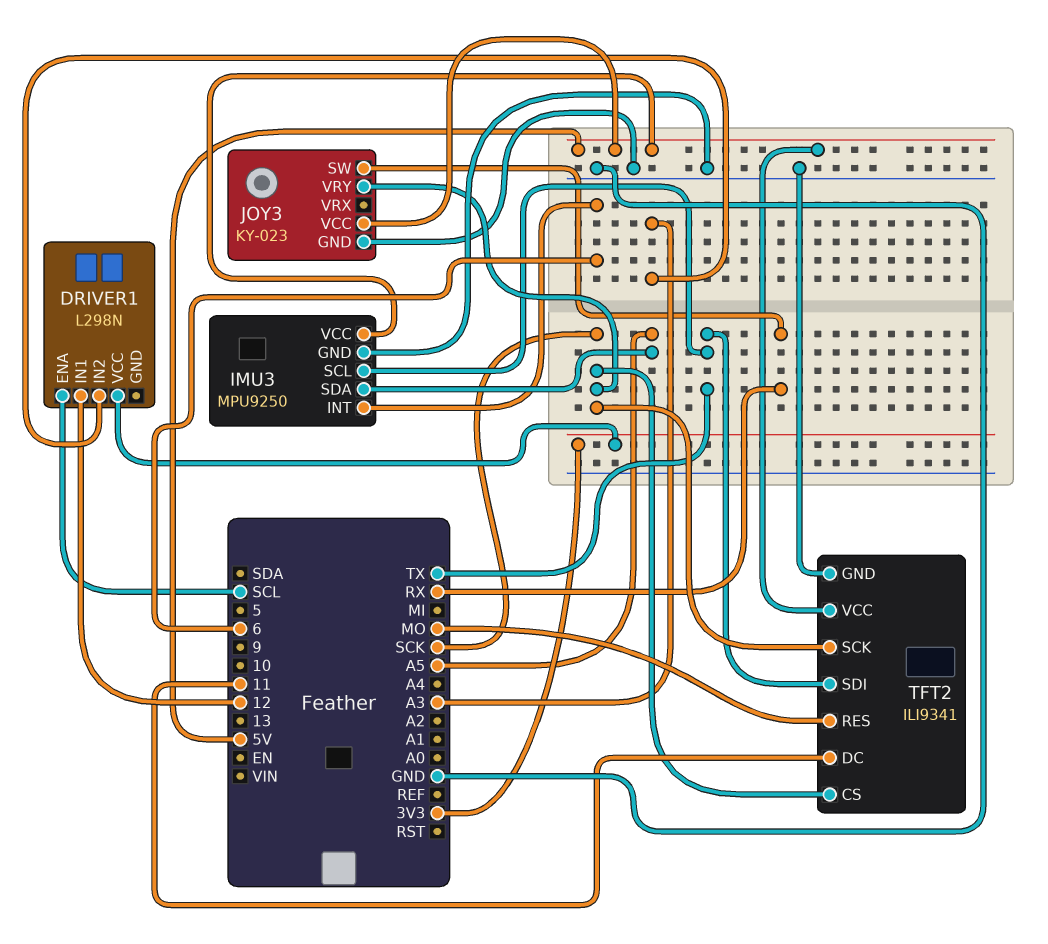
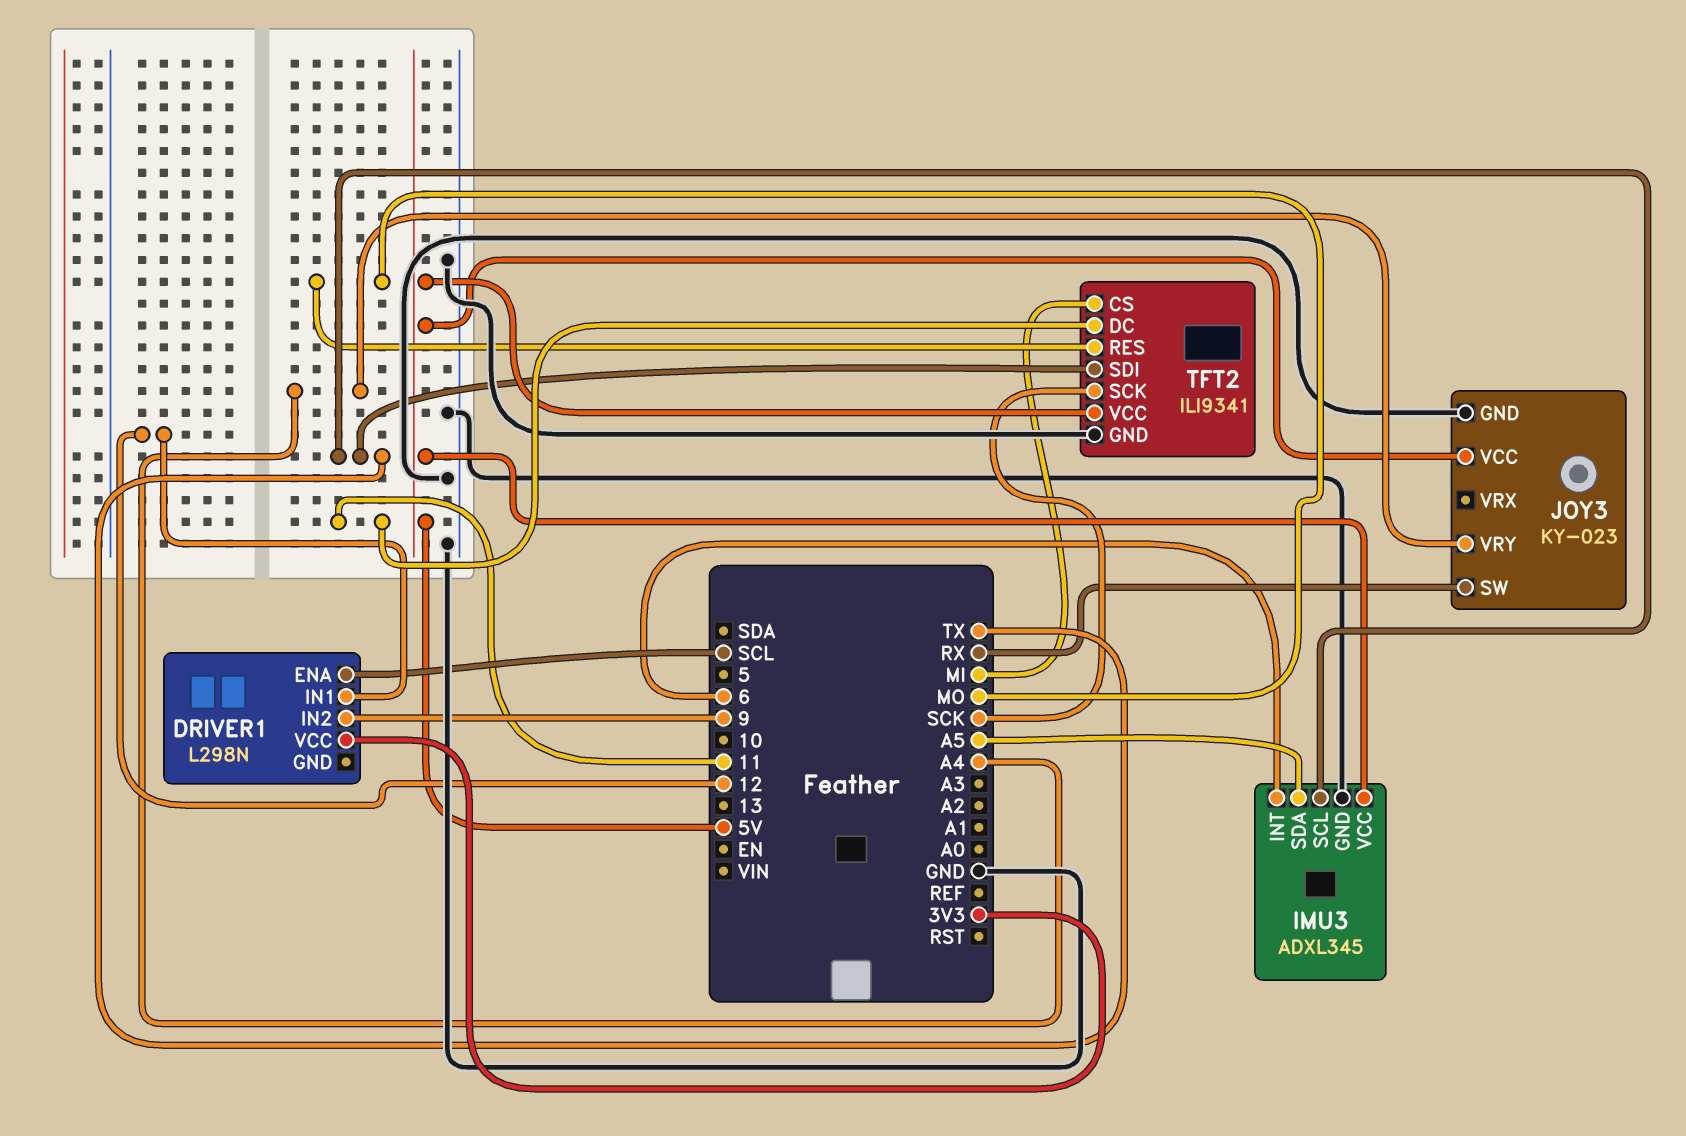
DRIVER1 pin IN2: A3 -> 9
IMU3: MPU9250 -> ADXL345
JOY3 pin VRY: SCK -> A4
TFT2 pin CS: SCK -> MI

